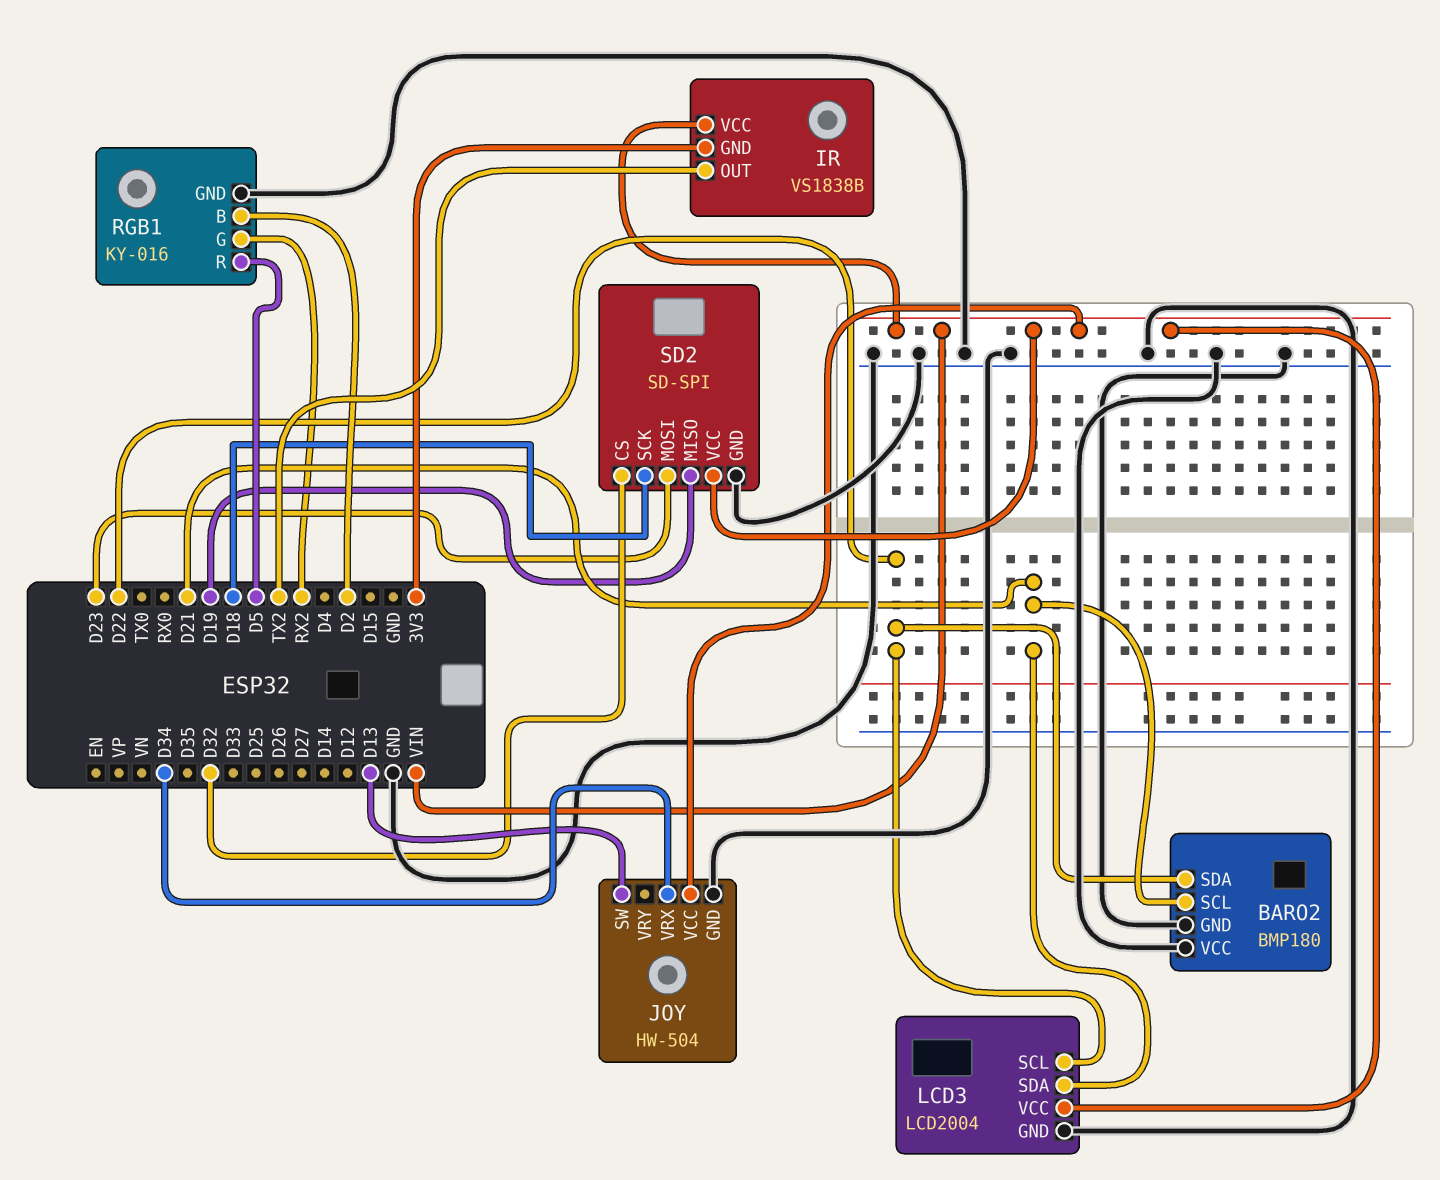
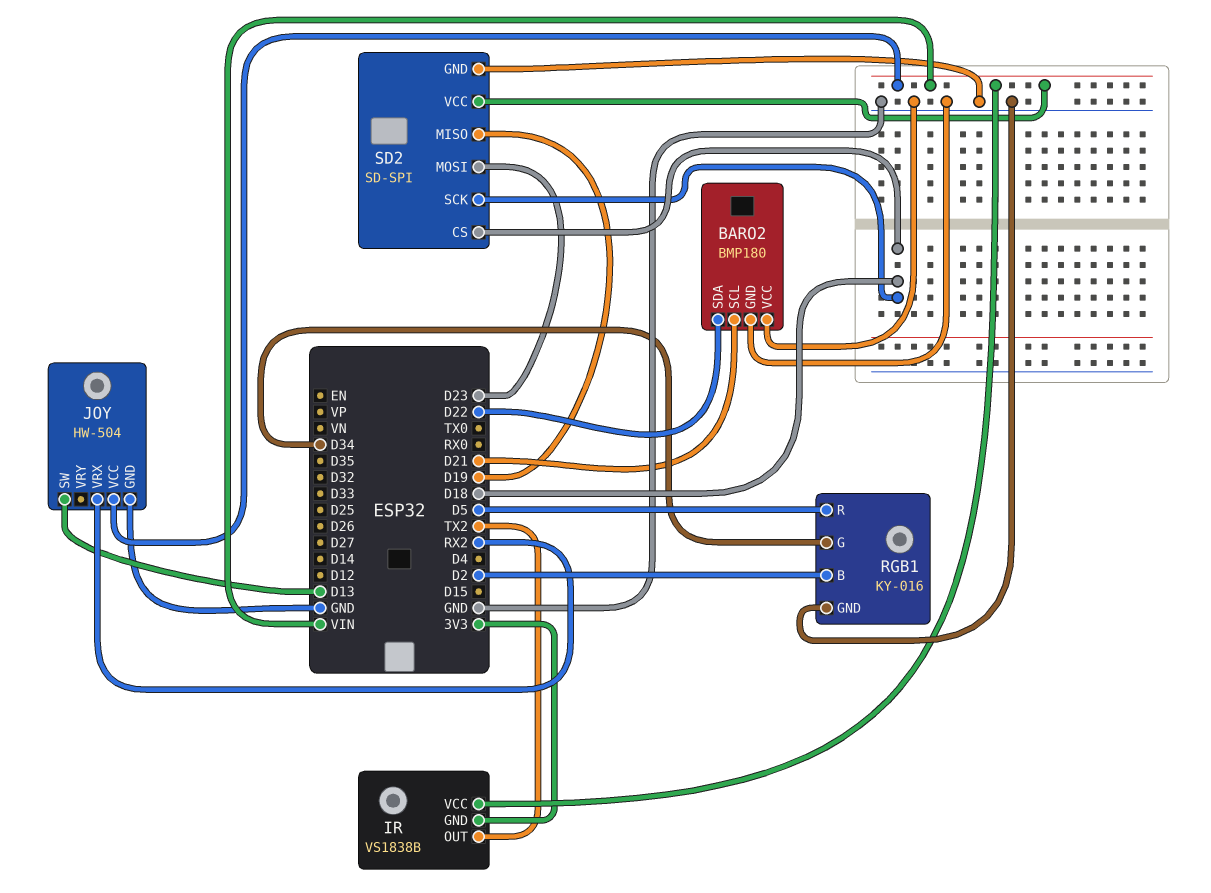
JOY pin VRX: D34 -> RX2
LCD3: LCD2004 -> none
LCD3 pin GND: GND -> none
LCD3 pin SCL: D22 -> none
LCD3 pin SDA: D21 -> none
LCD3 pin VCC: VIN -> none
RGB1 pin G: RX2 -> D34
SD2 pin CS: D32 -> D18

